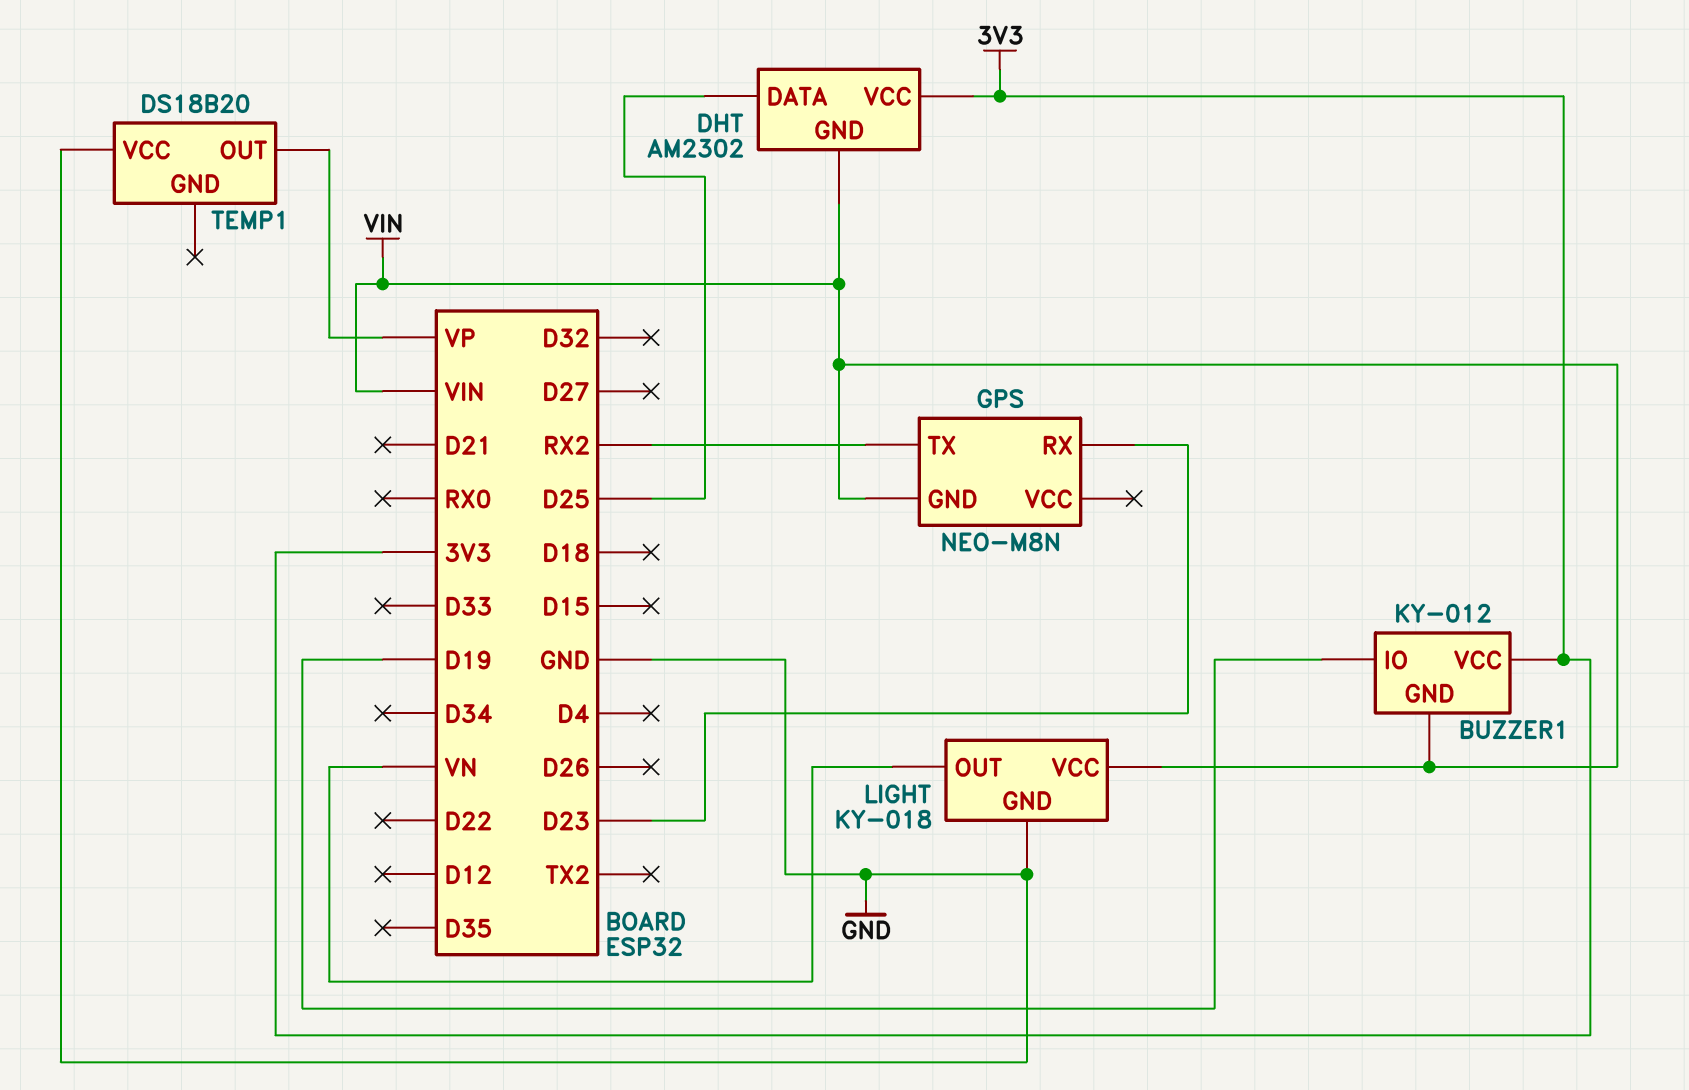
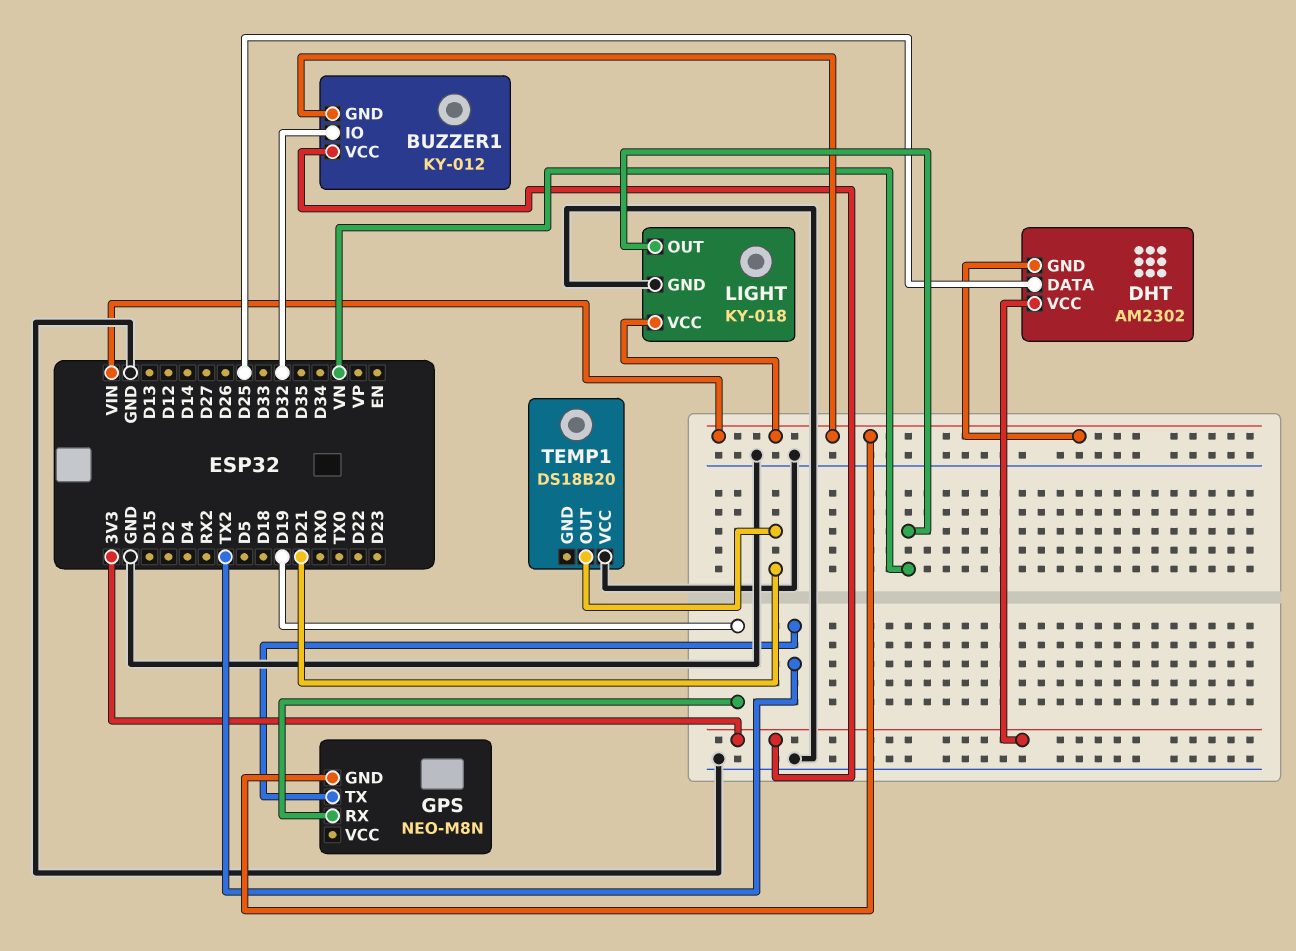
BUZZER1 pin IO: D19 -> D32
GPS pin RX: D23 -> D19
GPS pin TX: RX2 -> TX2
TEMP1 pin OUT: VP -> D21

